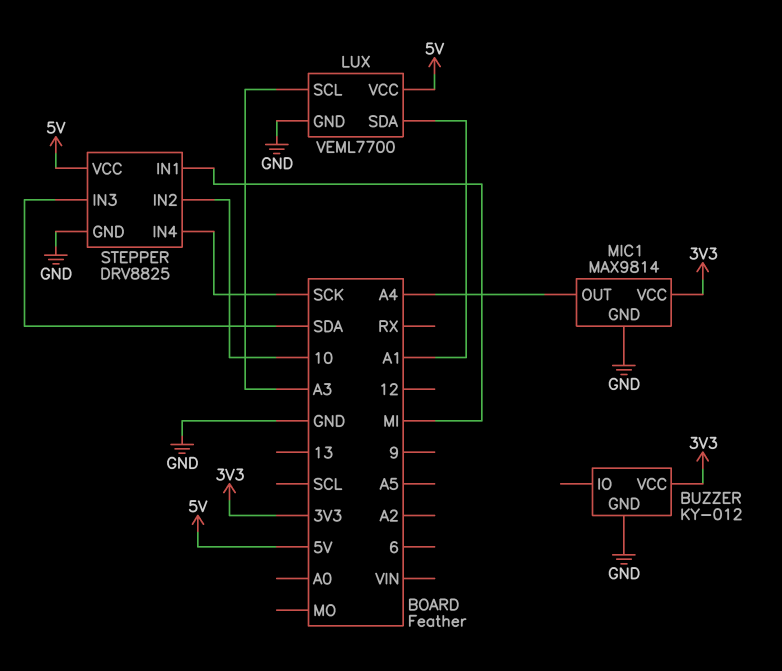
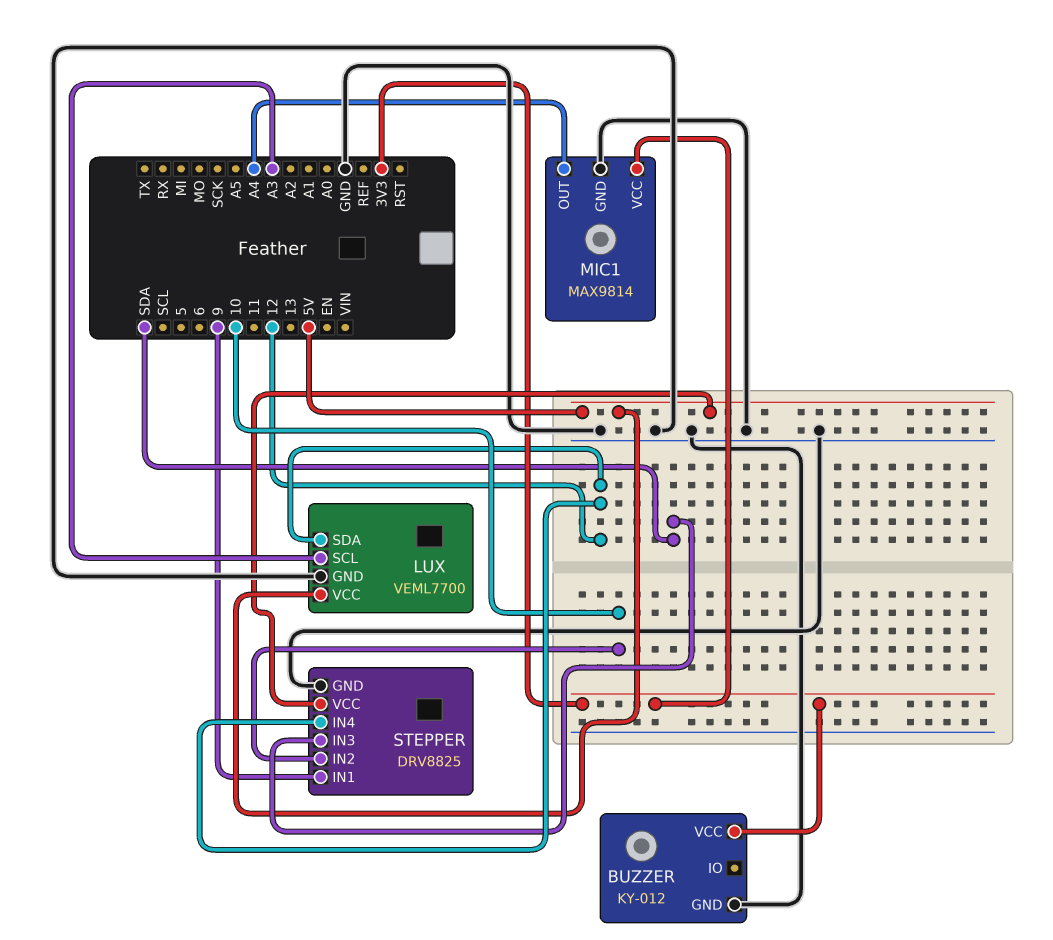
LUX pin SDA: A1 -> 12
STEPPER pin IN1: MI -> 9
STEPPER pin IN4: SCK -> 12

